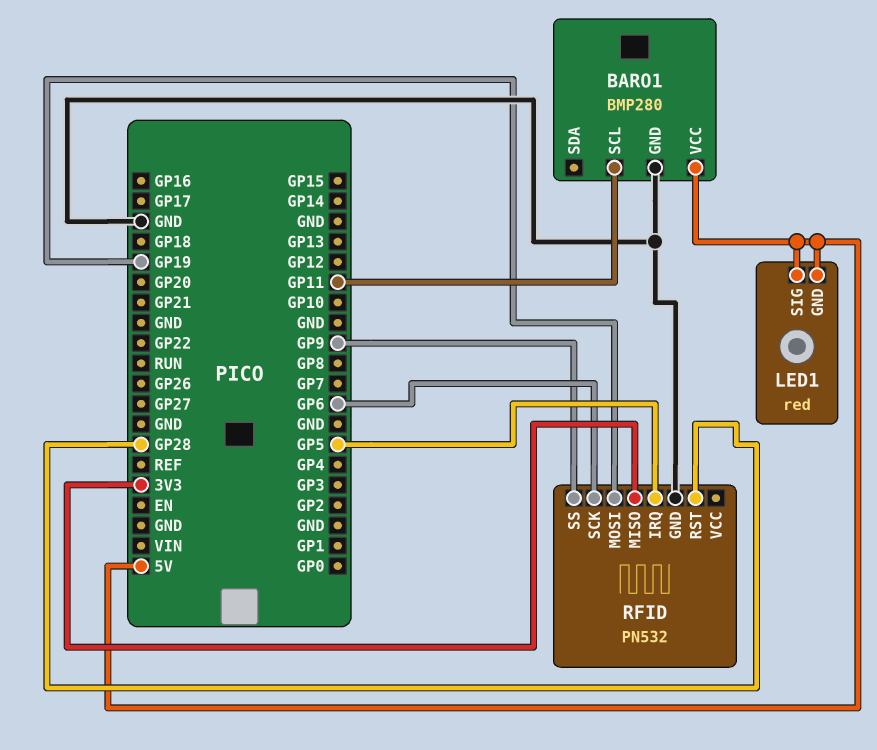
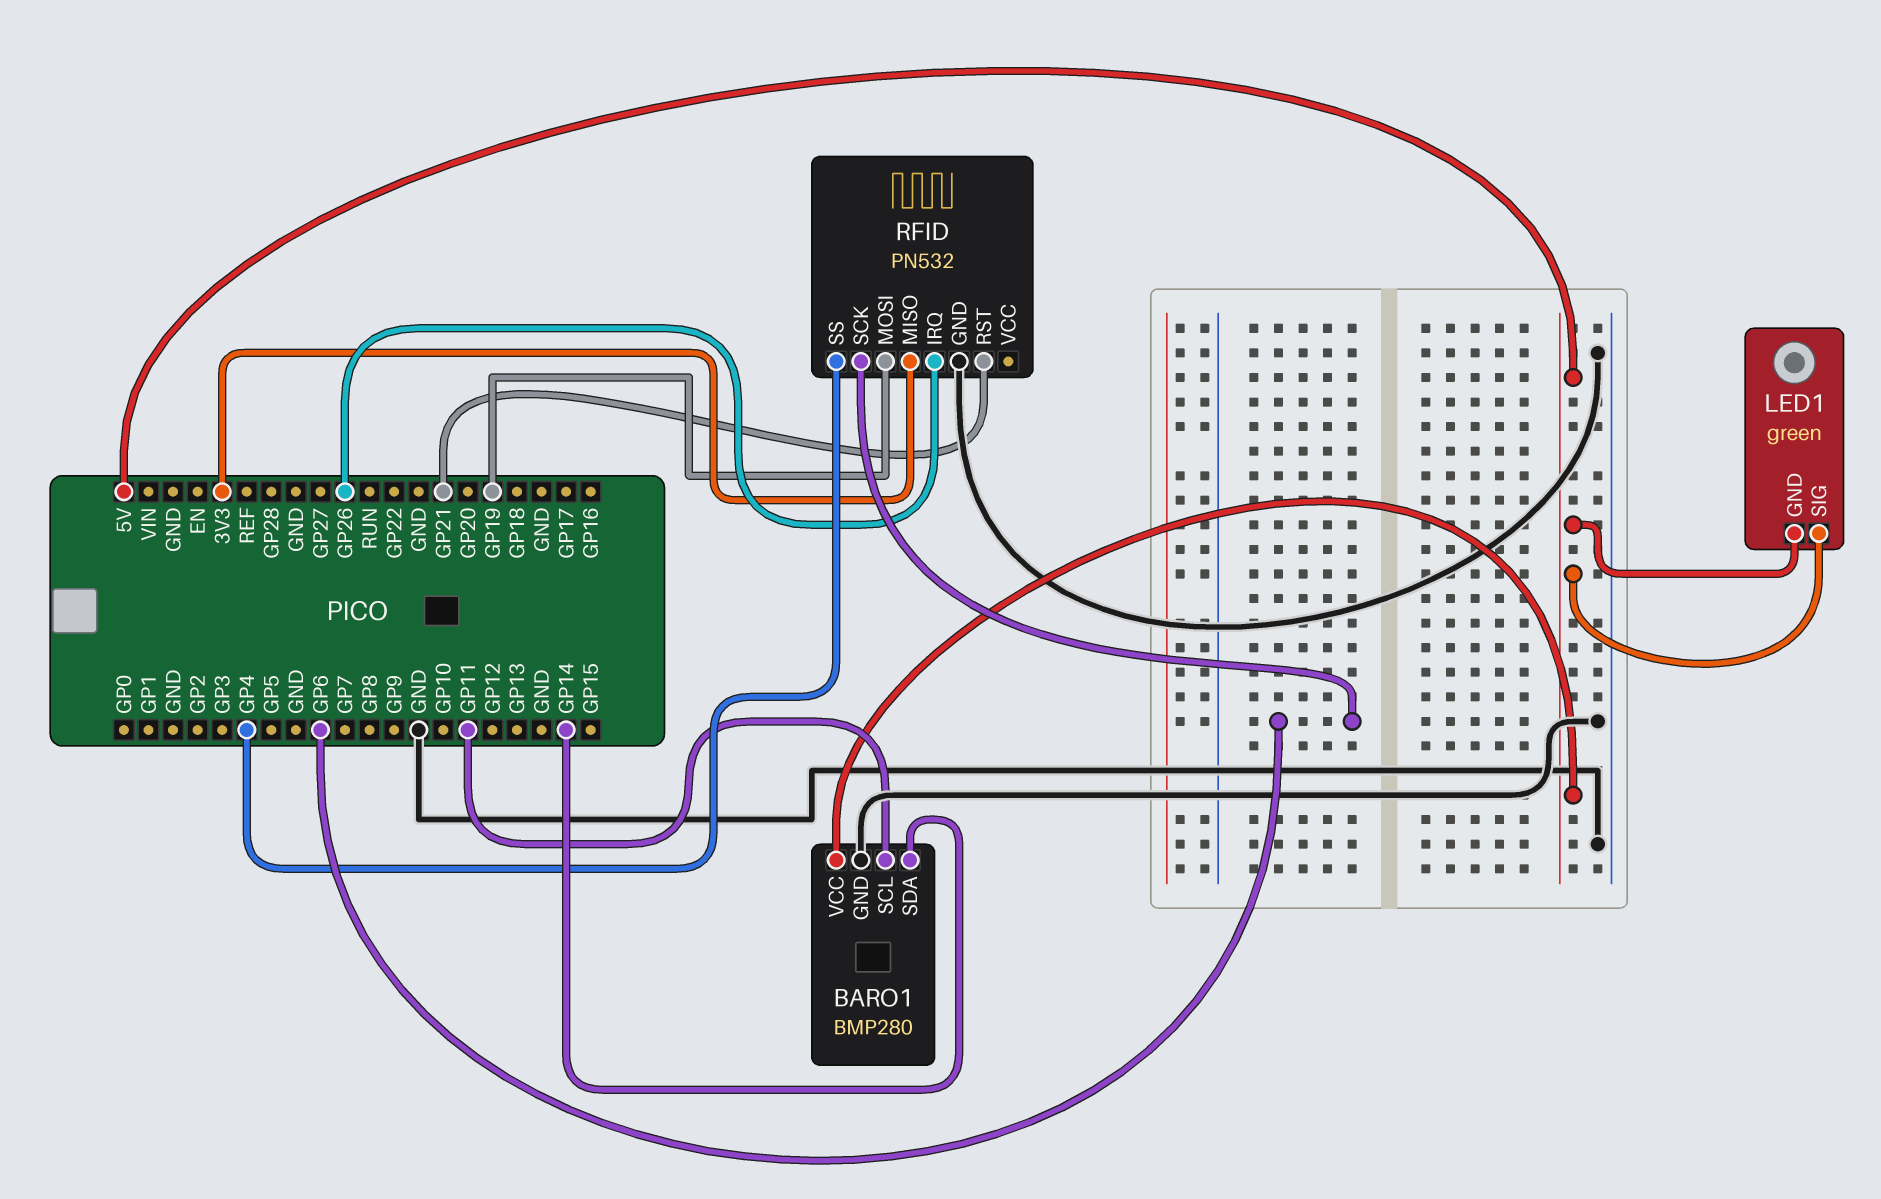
BARO1 pin SDA: none -> GP14
LED1: red -> green
RFID pin IRQ: GP5 -> GP26
RFID pin RST: GP28 -> GP21
RFID pin SS: GP9 -> GP4

